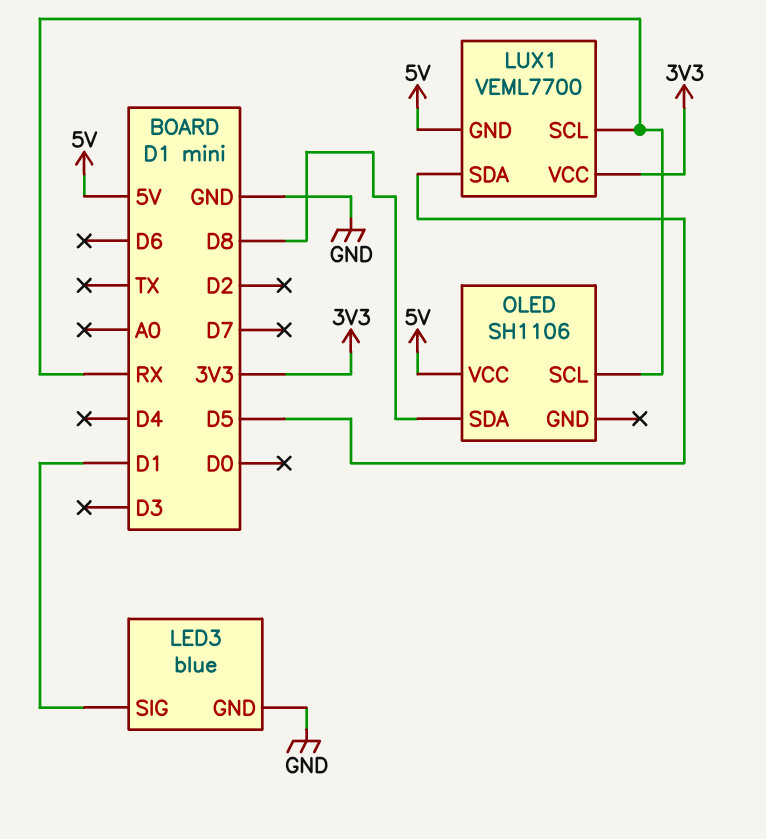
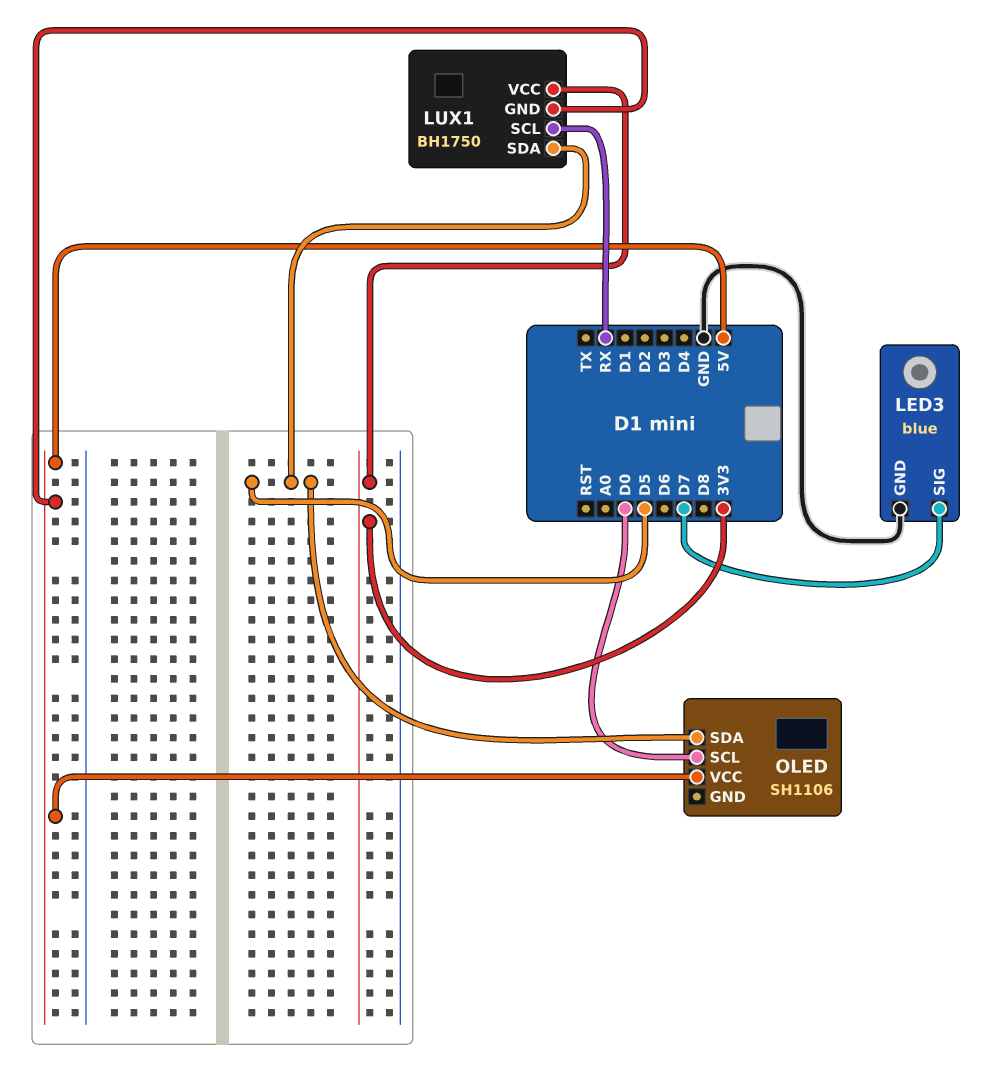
LED3 pin SIG: D1 -> D7
LUX1: VEML7700 -> BH1750
OLED pin SCL: RX -> D0
OLED pin SDA: D8 -> D5

